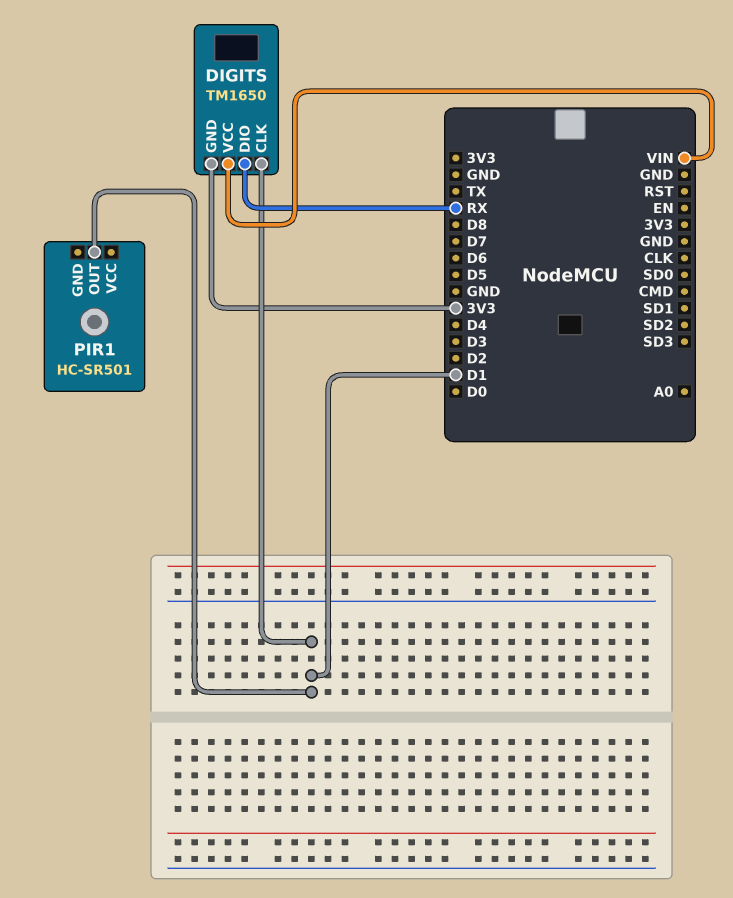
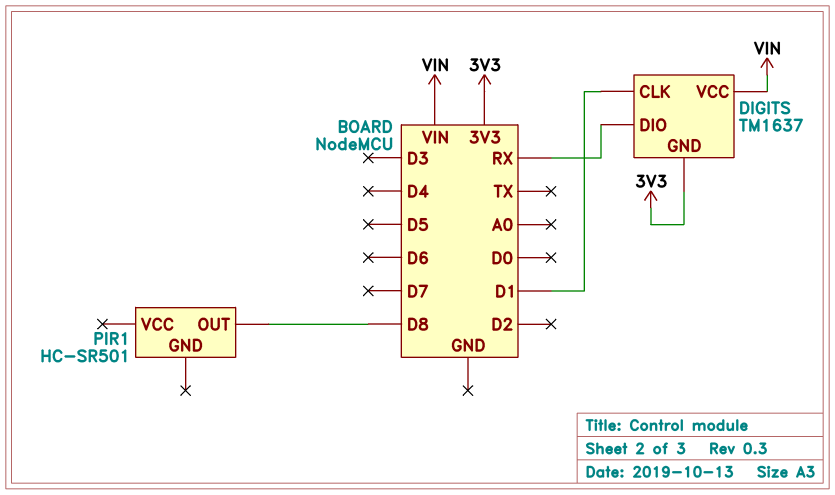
DIGITS: TM1650 -> TM1637
PIR1 pin OUT: D1 -> D8

